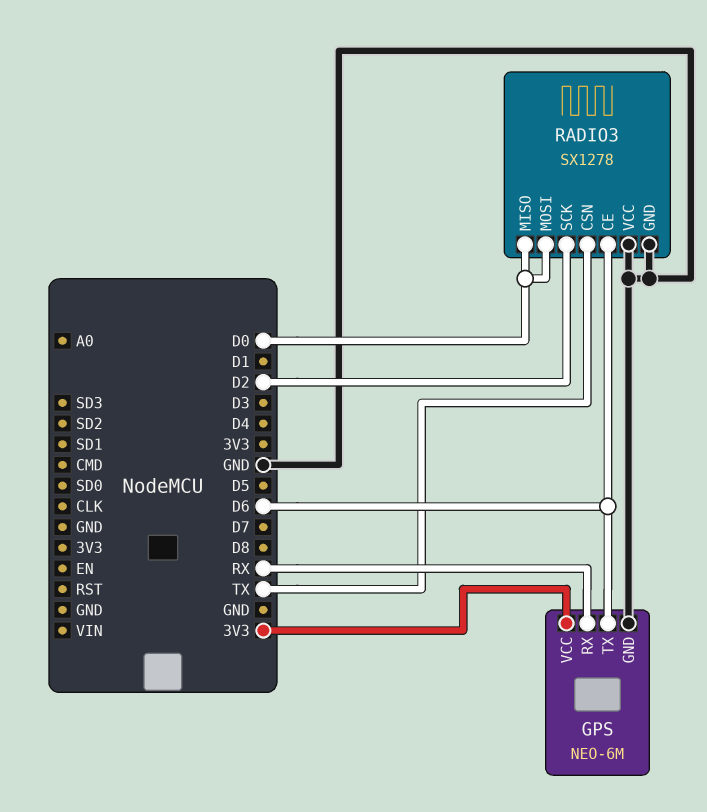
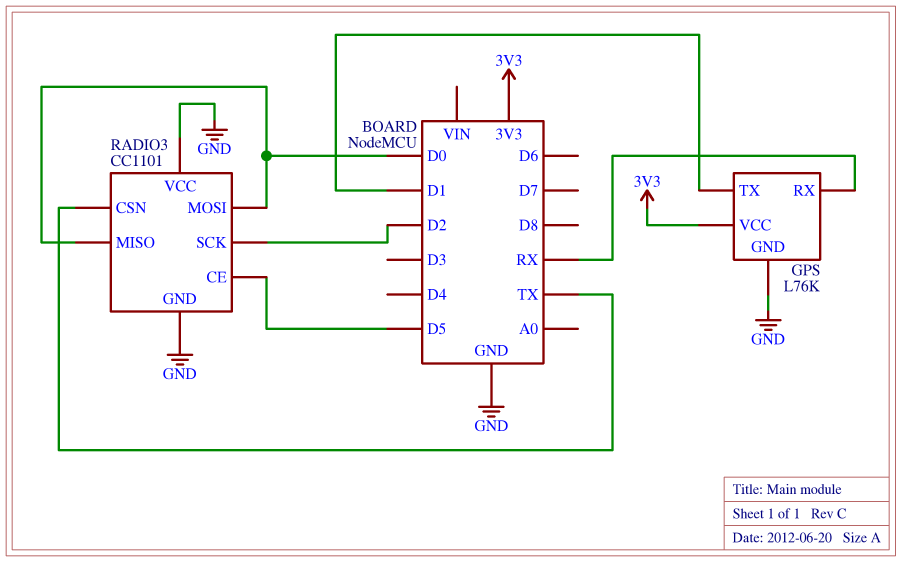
GPS: NEO-6M -> L76K
GPS pin TX: D6 -> D1
RADIO3: SX1278 -> CC1101
RADIO3 pin CE: D6 -> D5

